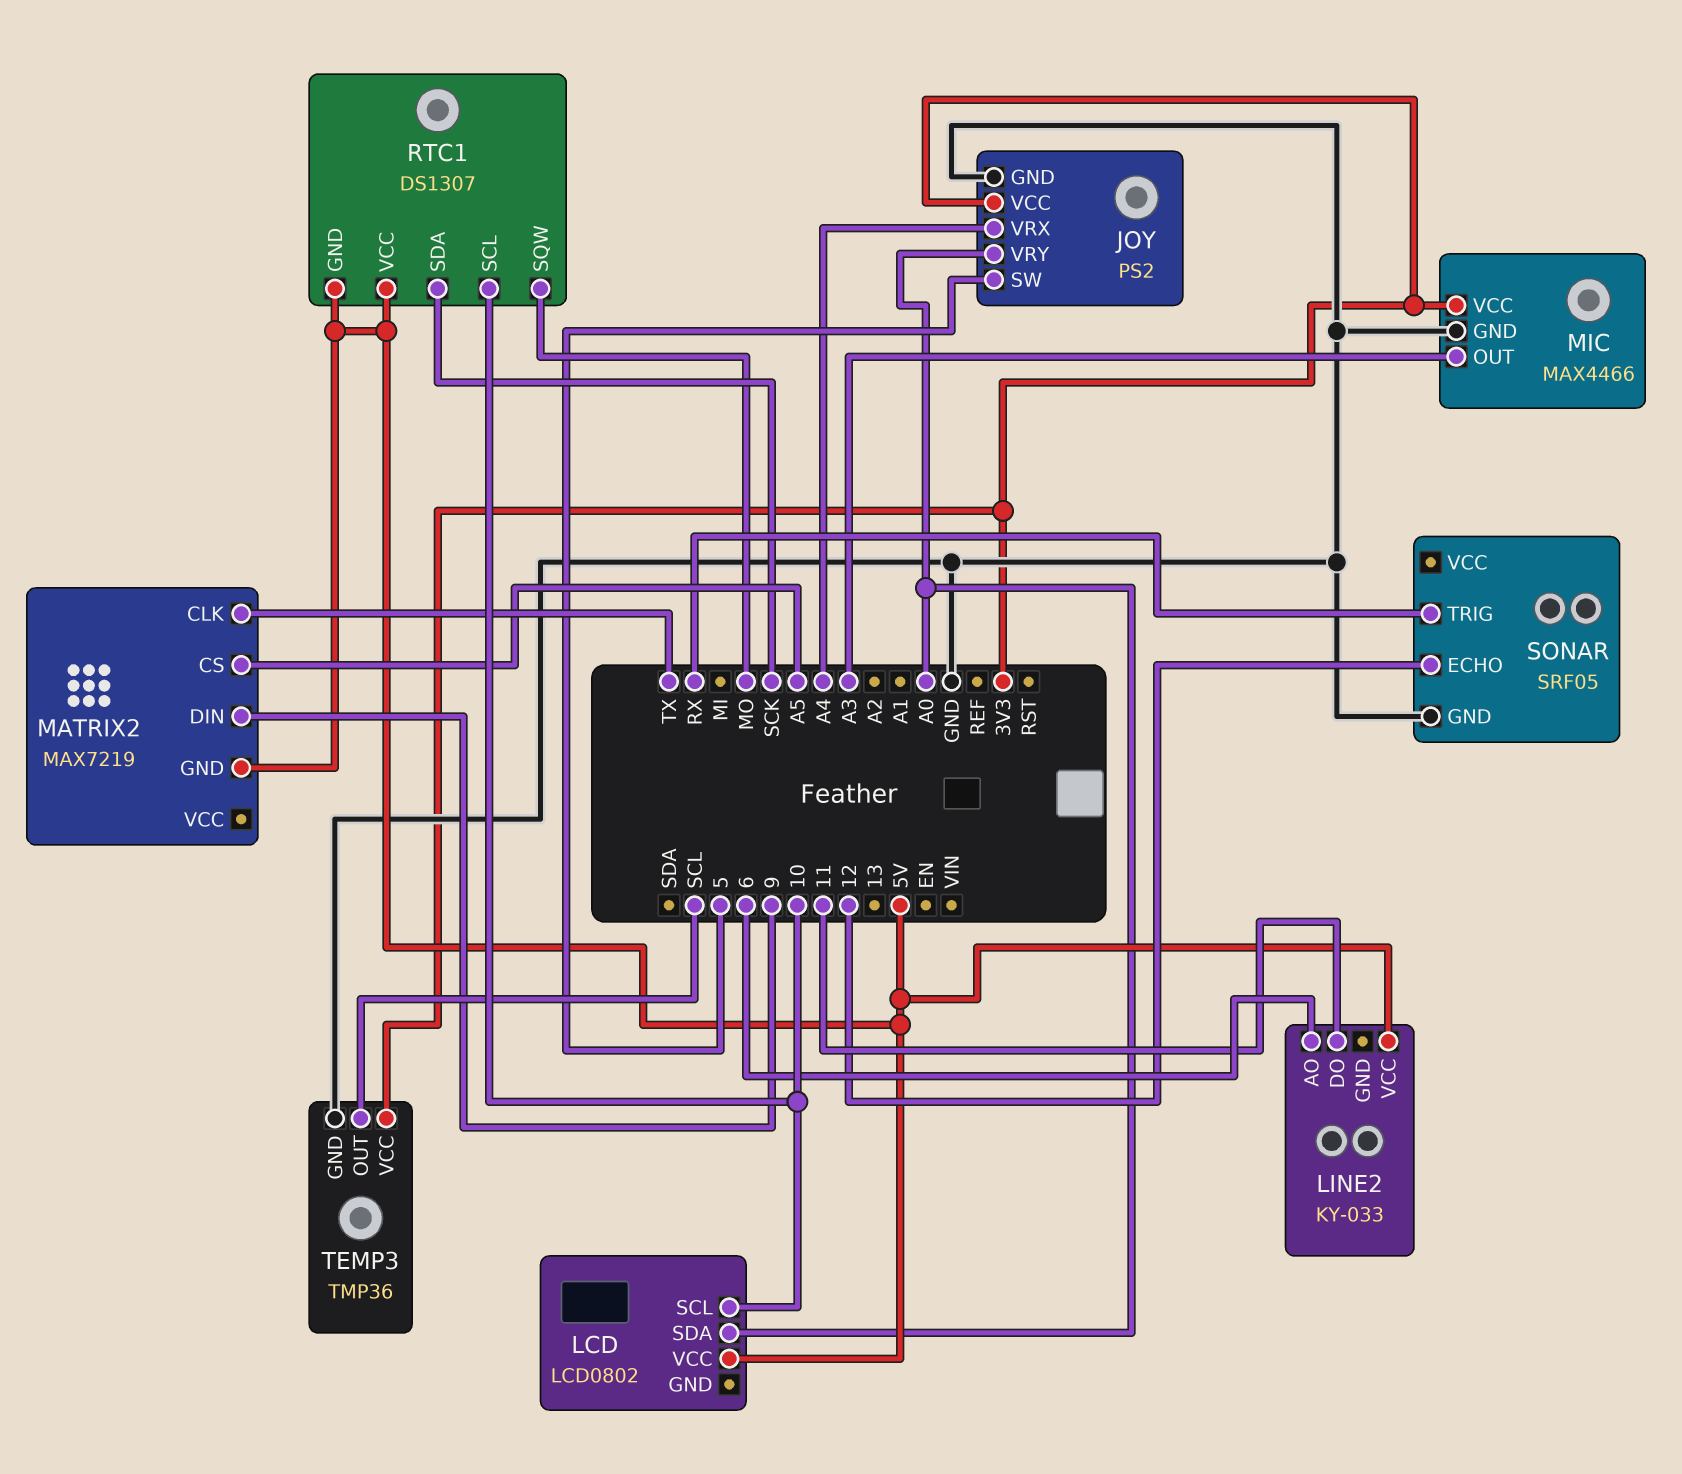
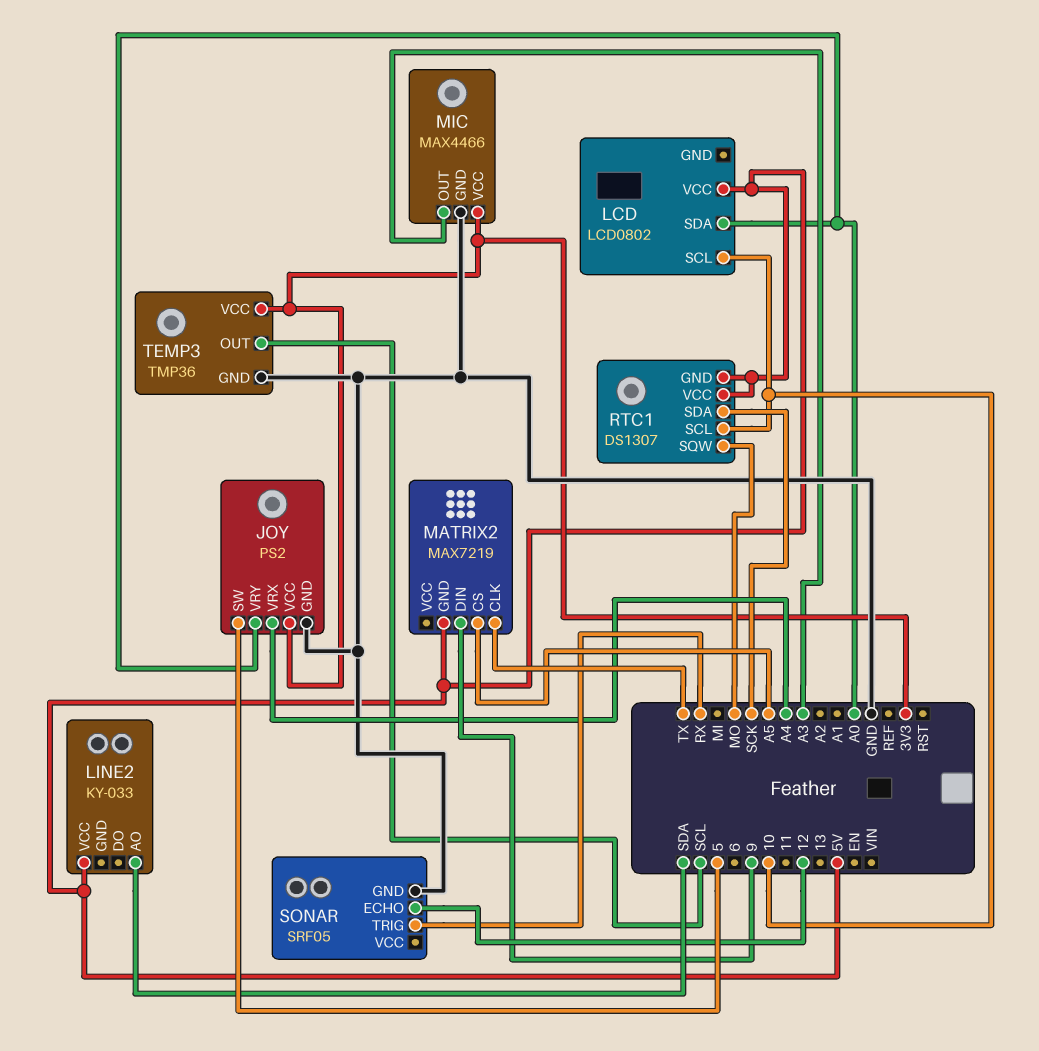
LINE2 pin AO: 6 -> SDA
LINE2 pin DO: 11 -> none

